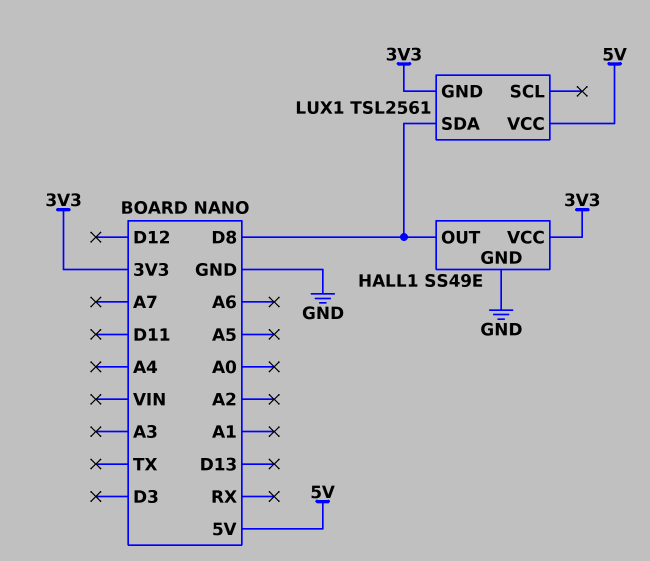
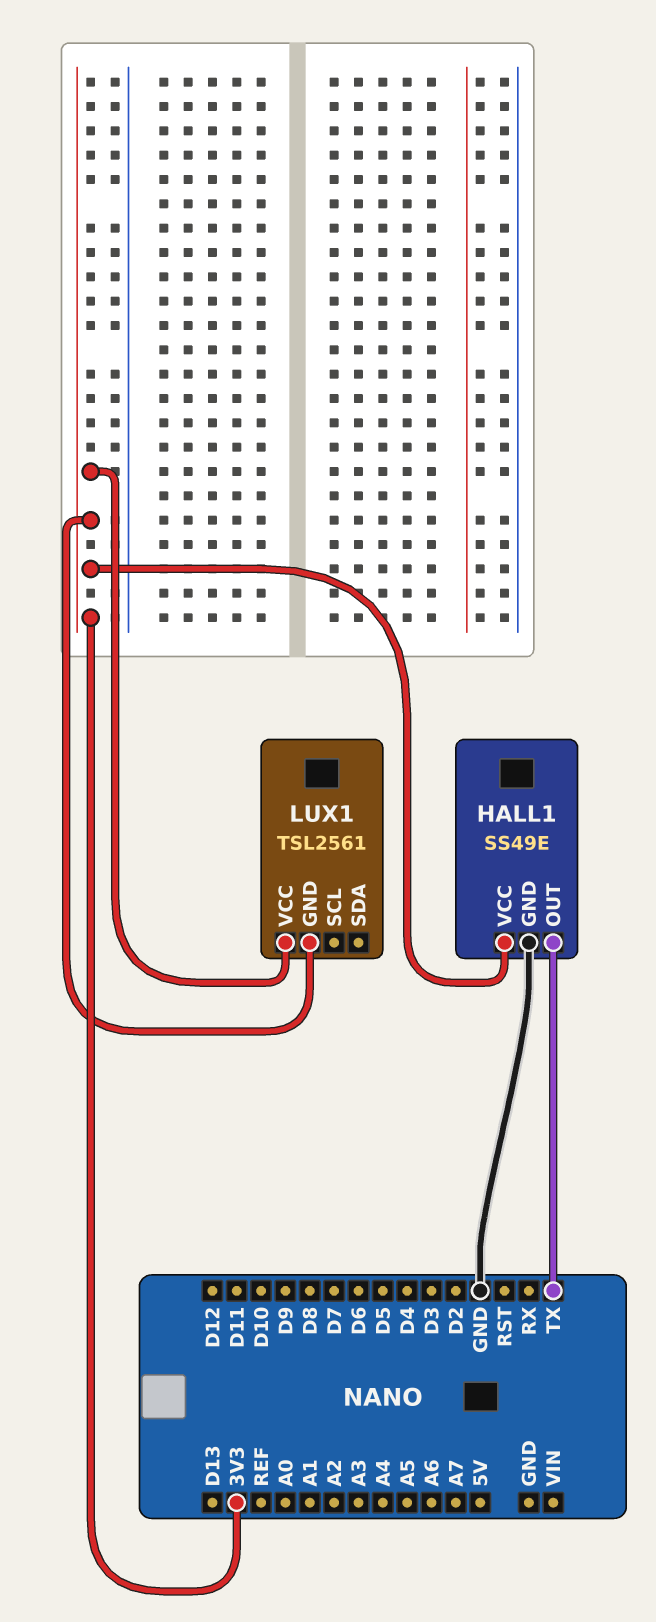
HALL1 pin OUT: D8 -> TX
LUX1 pin SDA: D8 -> none
LUX1 pin VCC: 5V -> 3V3

